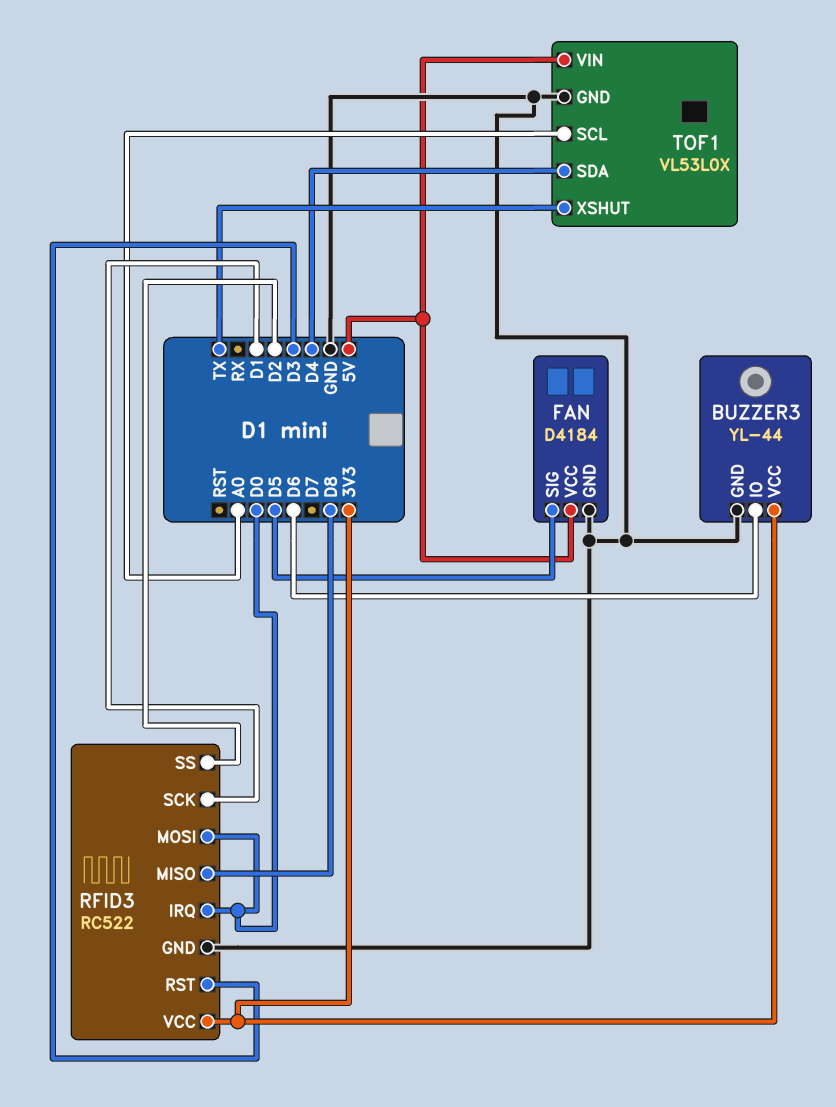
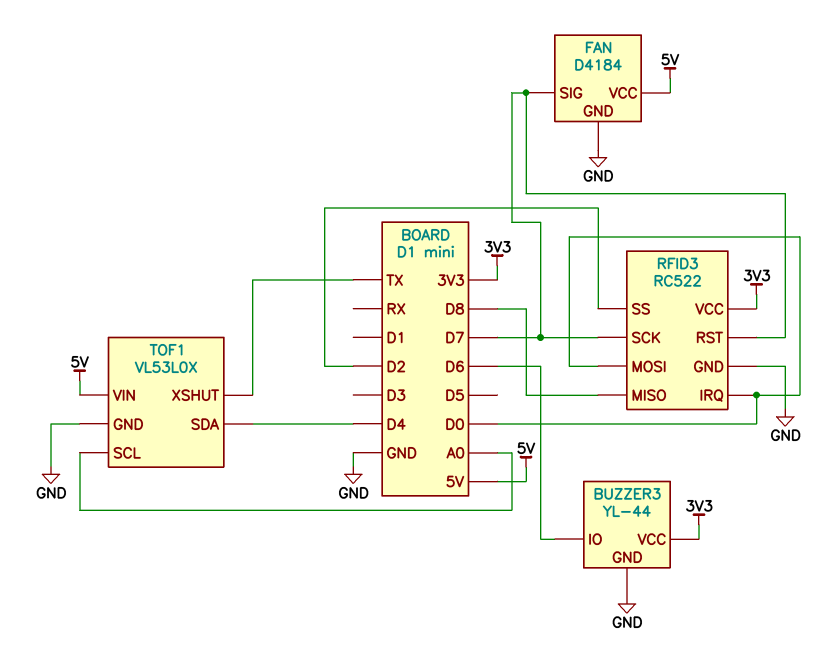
FAN pin SIG: D5 -> D7
RFID3 pin RST: D3 -> D7
RFID3 pin SCK: D1 -> D7

